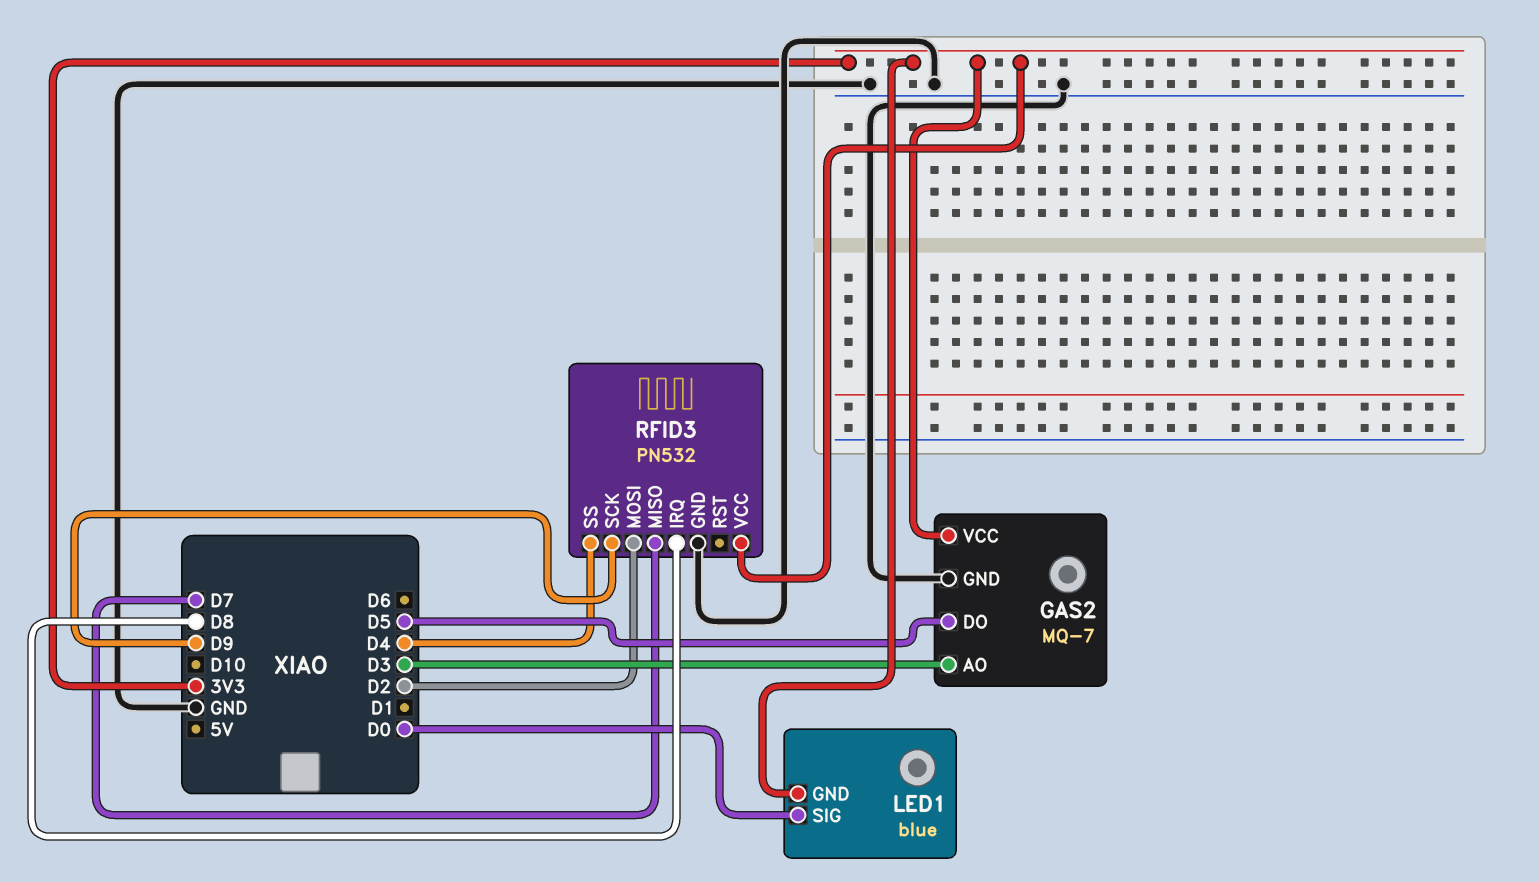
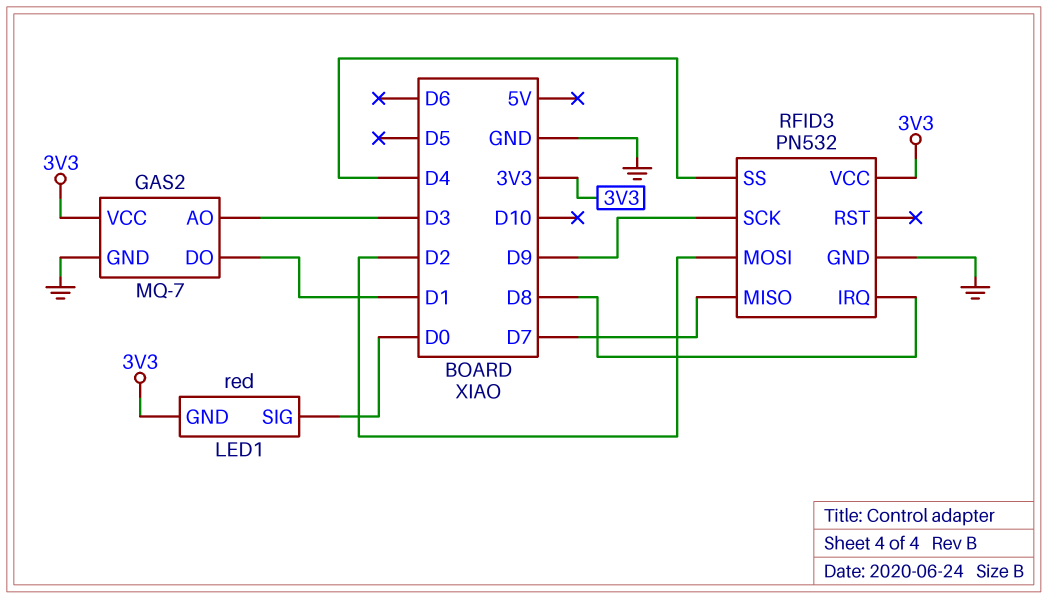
GAS2 pin DO: D5 -> D1
LED1: blue -> red

